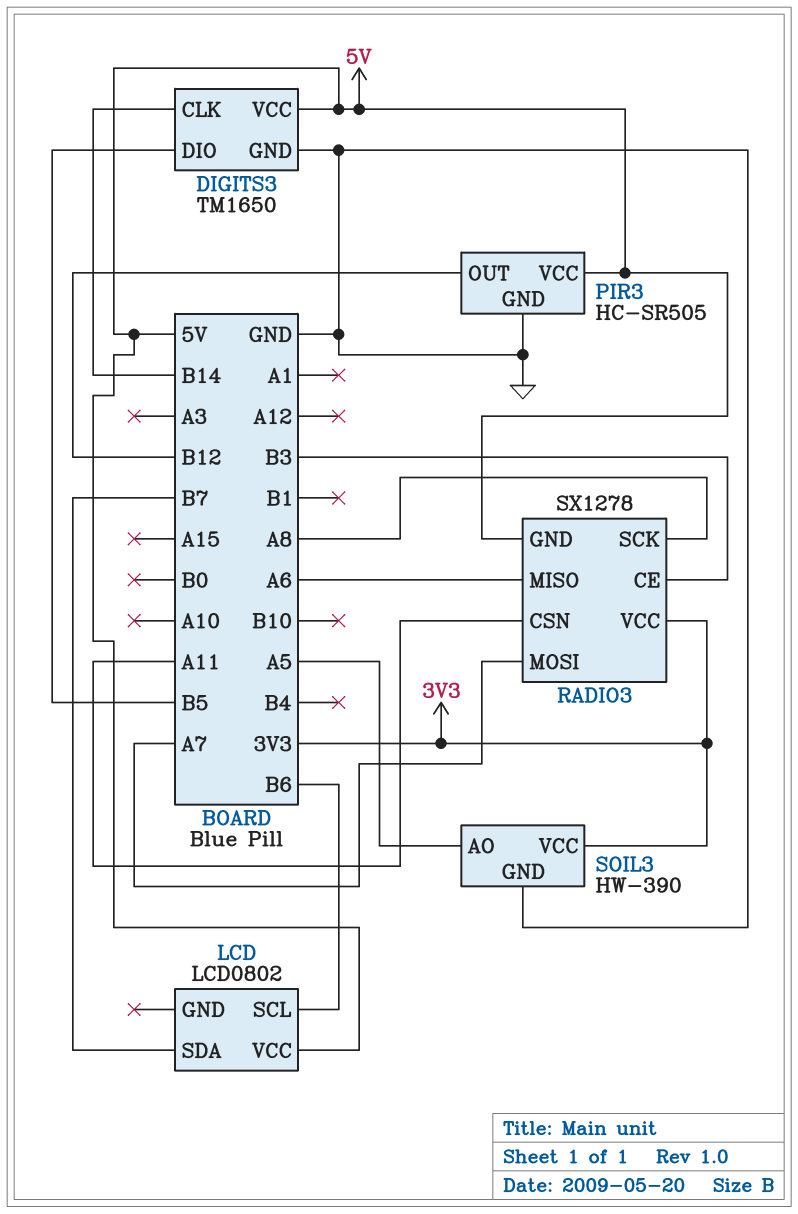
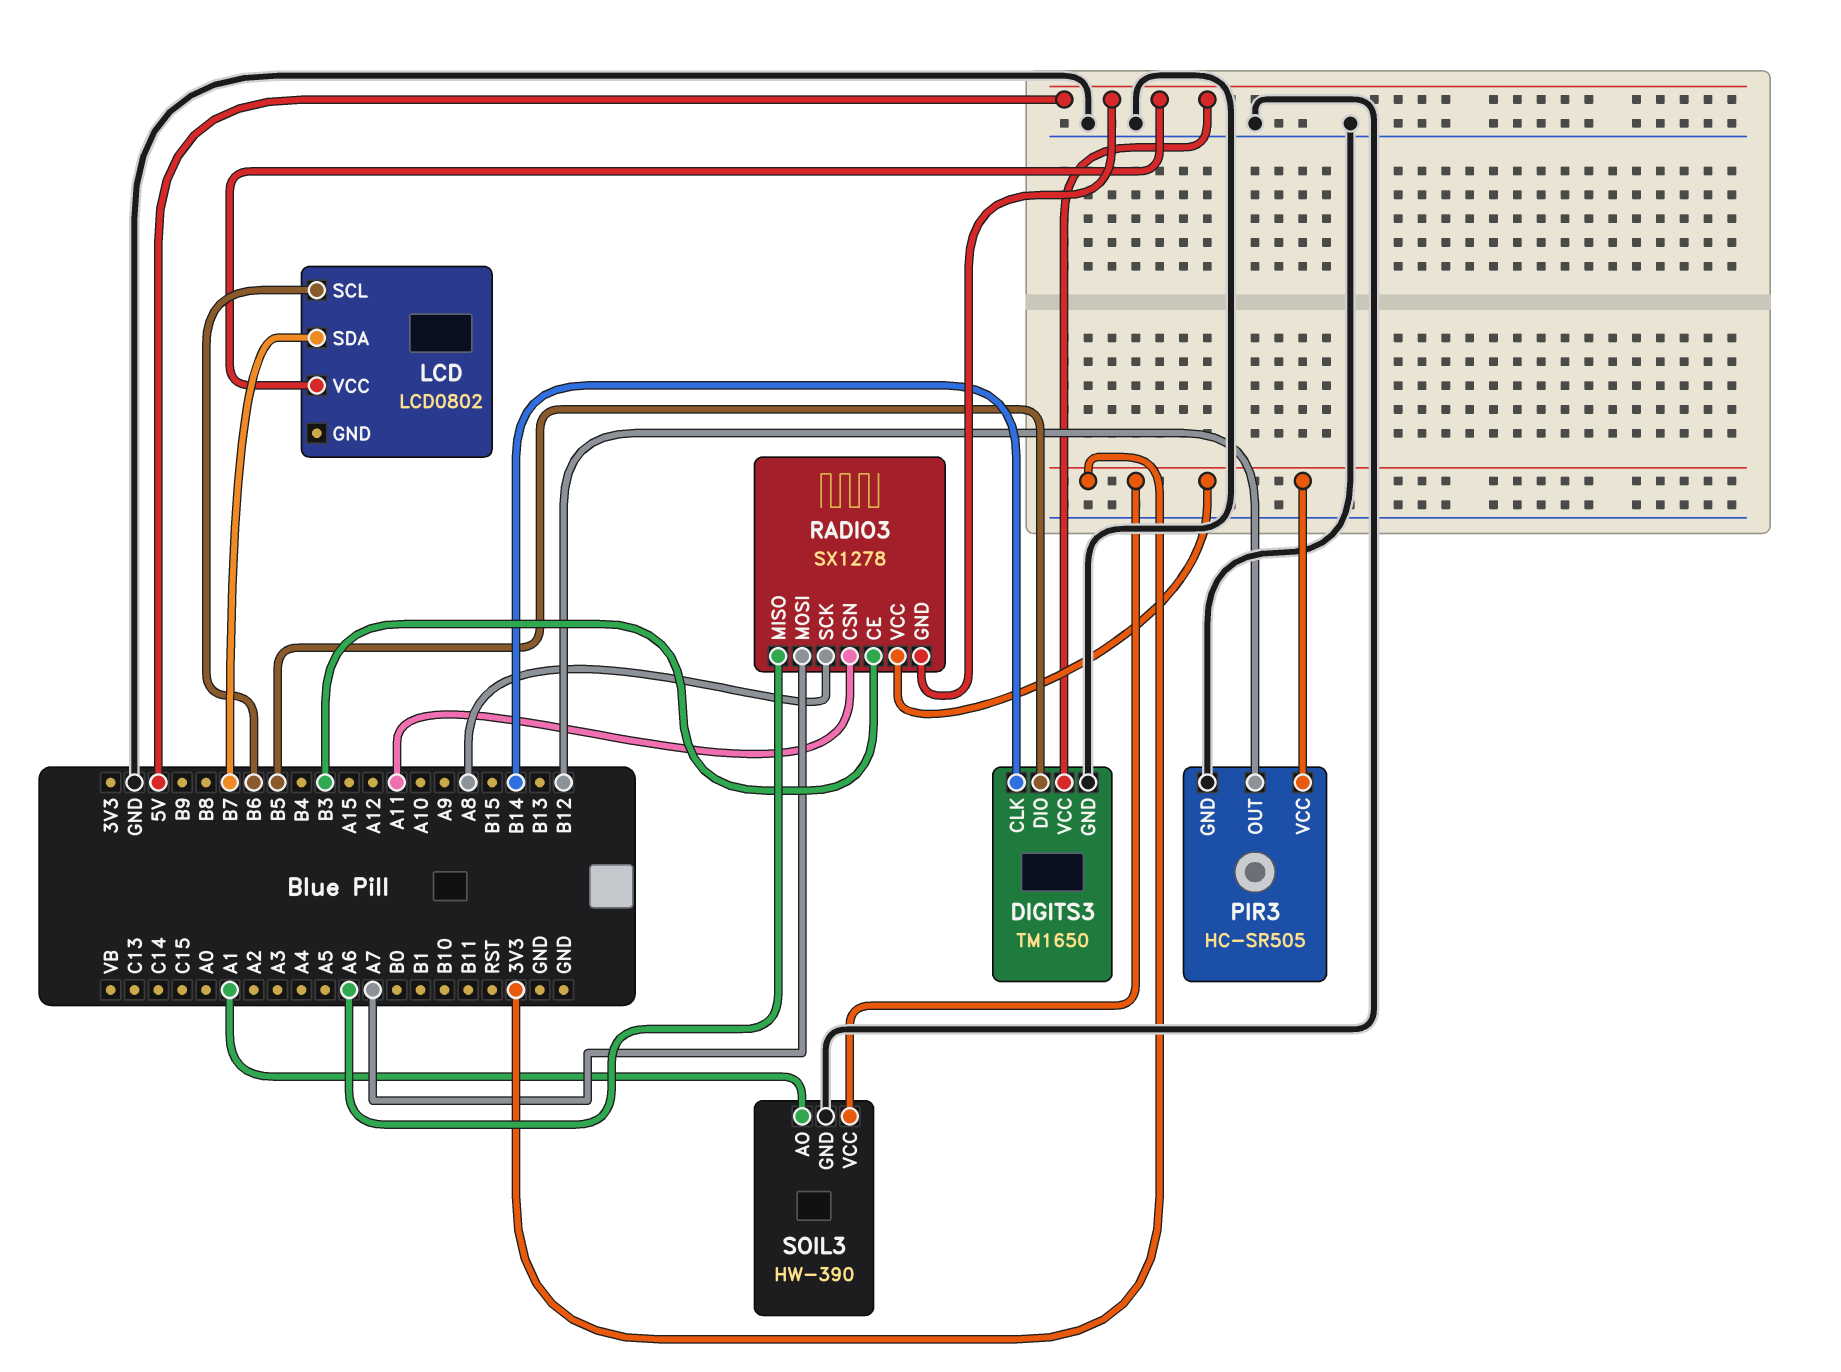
PIR3 pin VCC: 5V -> 3V3
SOIL3 pin AO: A5 -> A1

